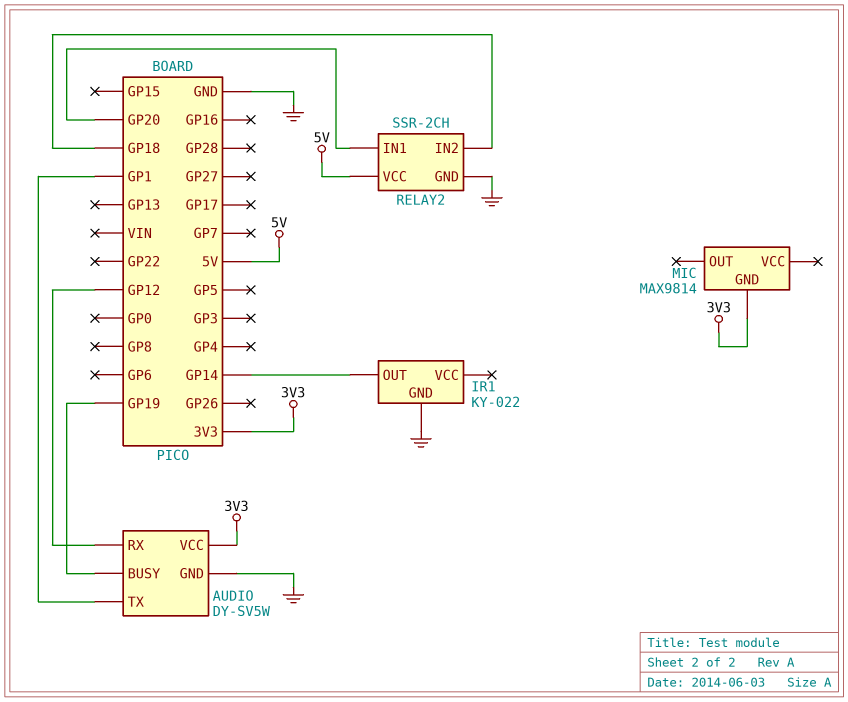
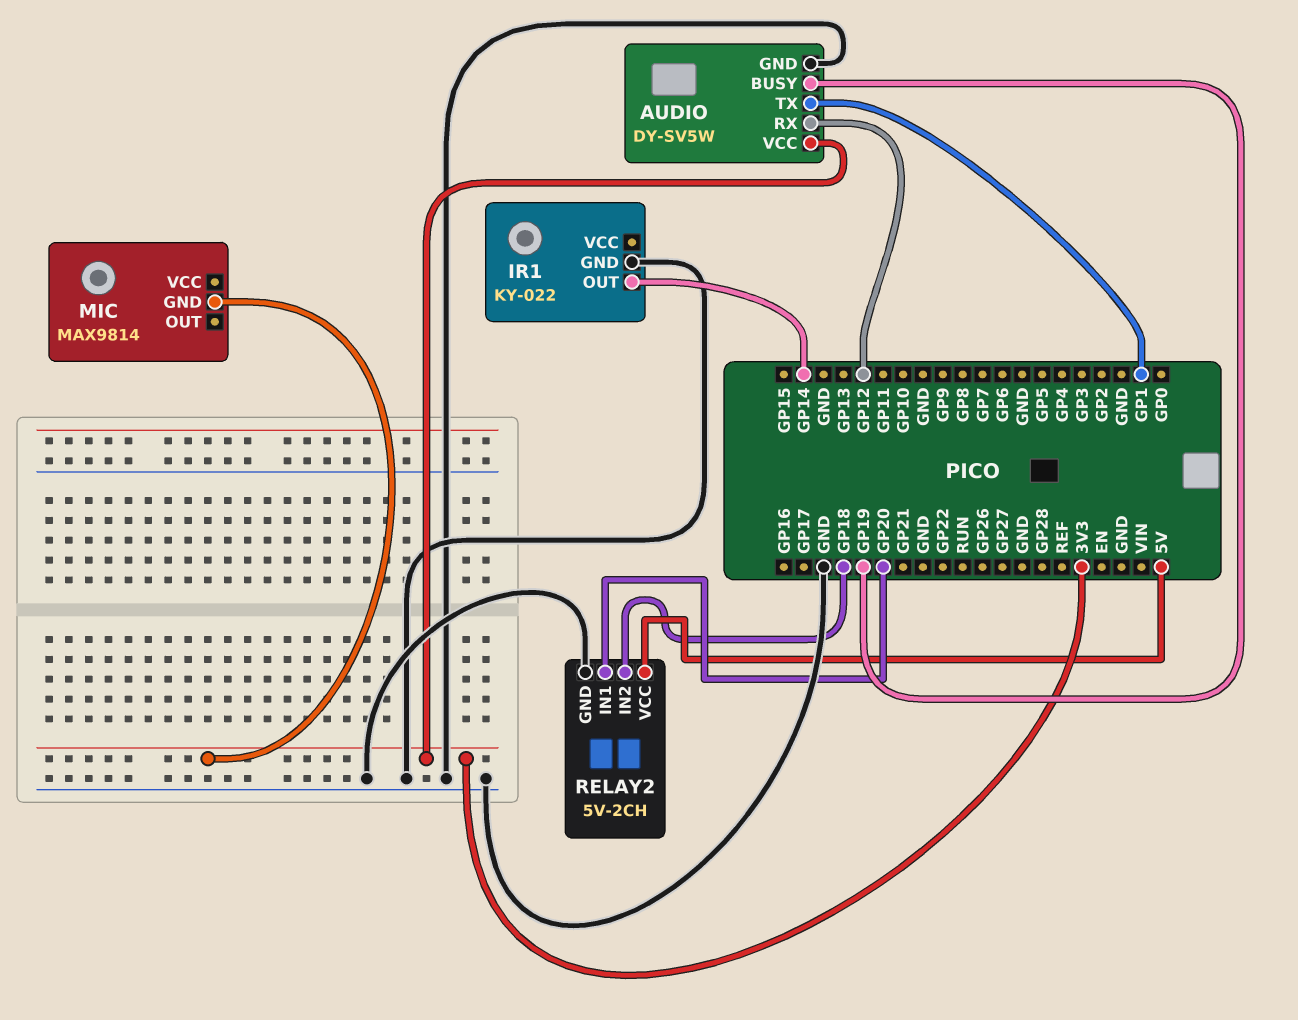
RELAY2: SSR-2CH -> 5V-2CH

